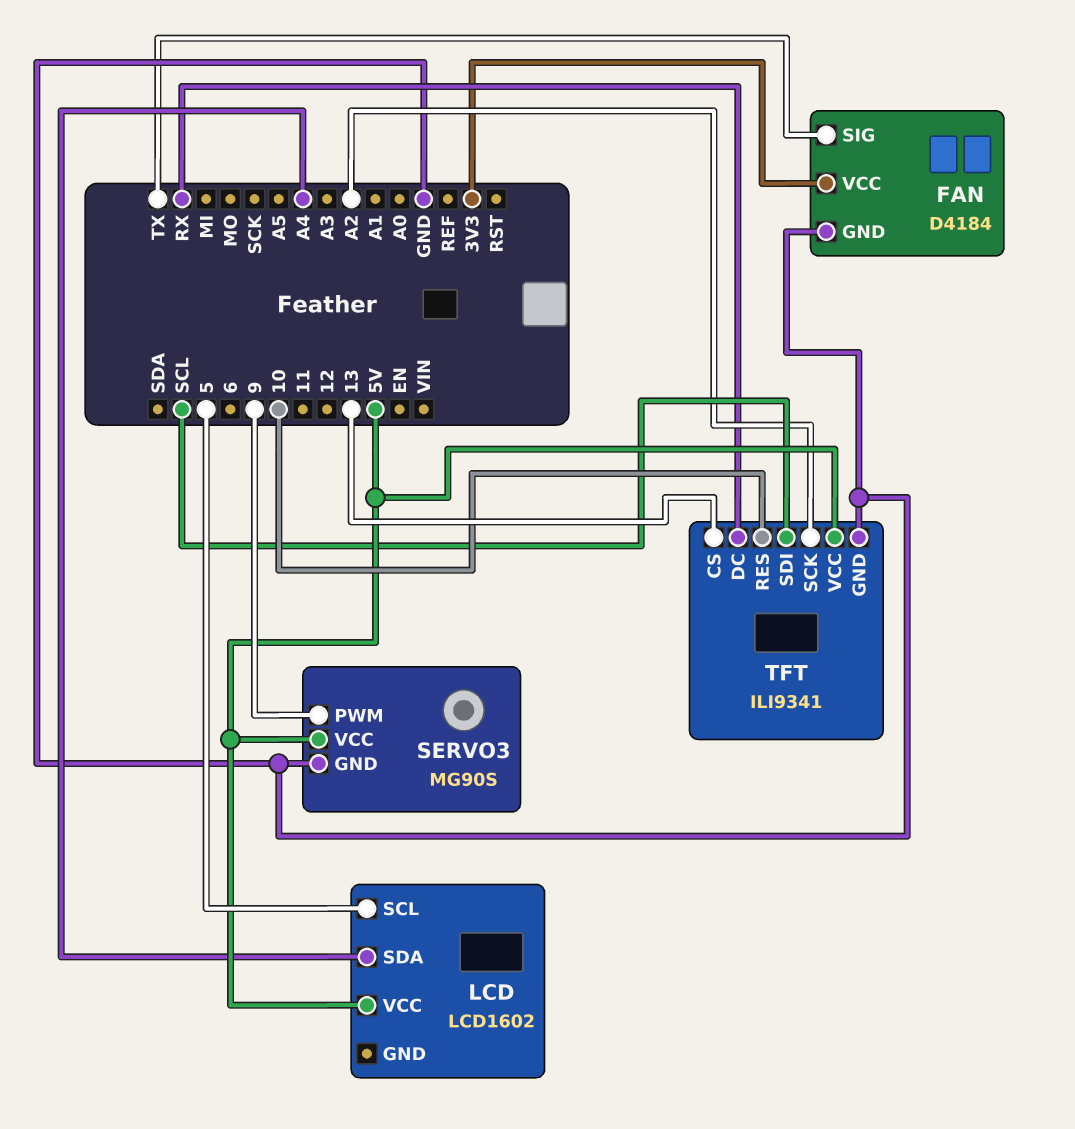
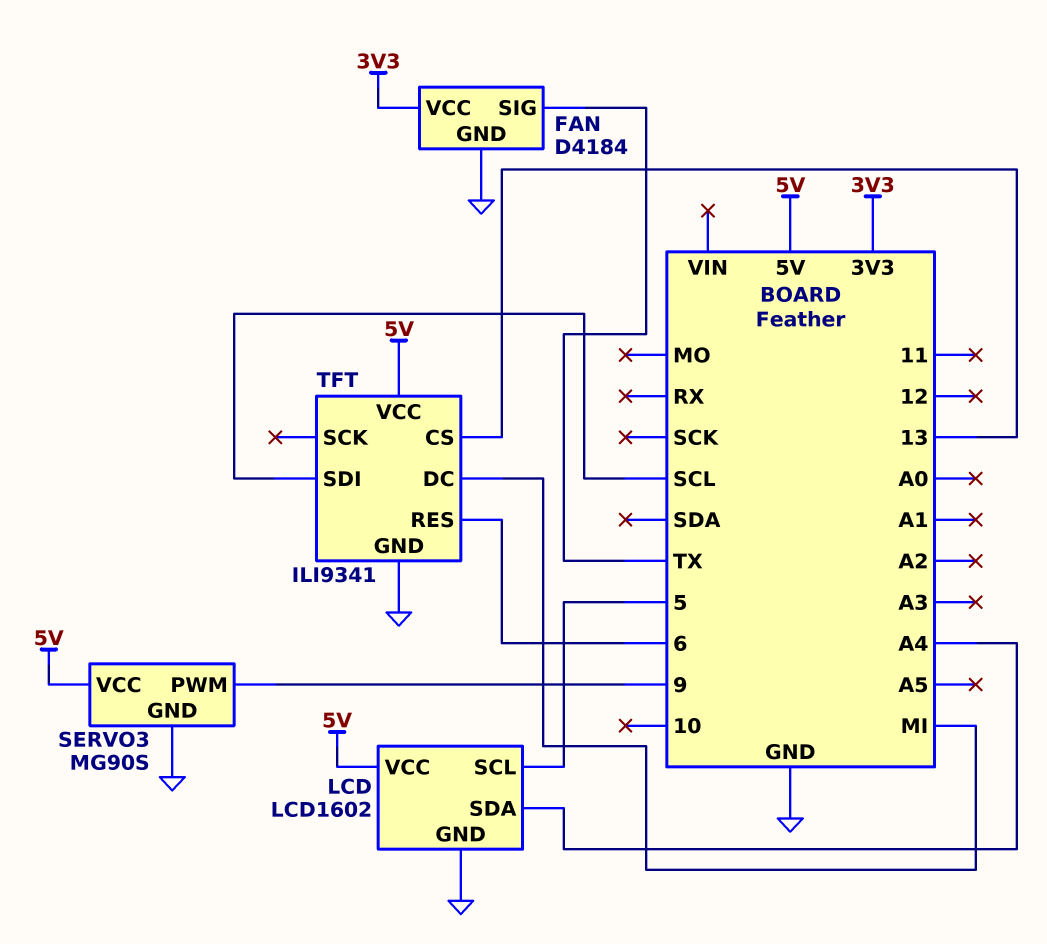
LCD pin GND: none -> GND
TFT pin DC: RX -> MI
TFT pin RES: 10 -> 6
TFT pin SCK: A2 -> none

